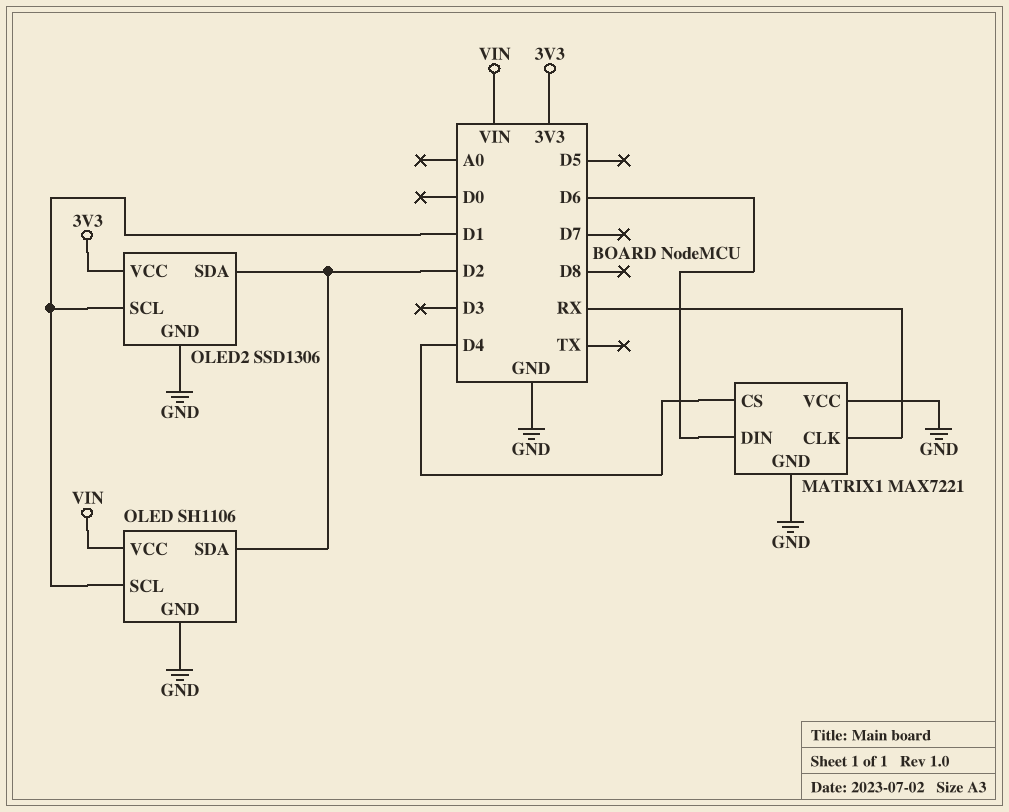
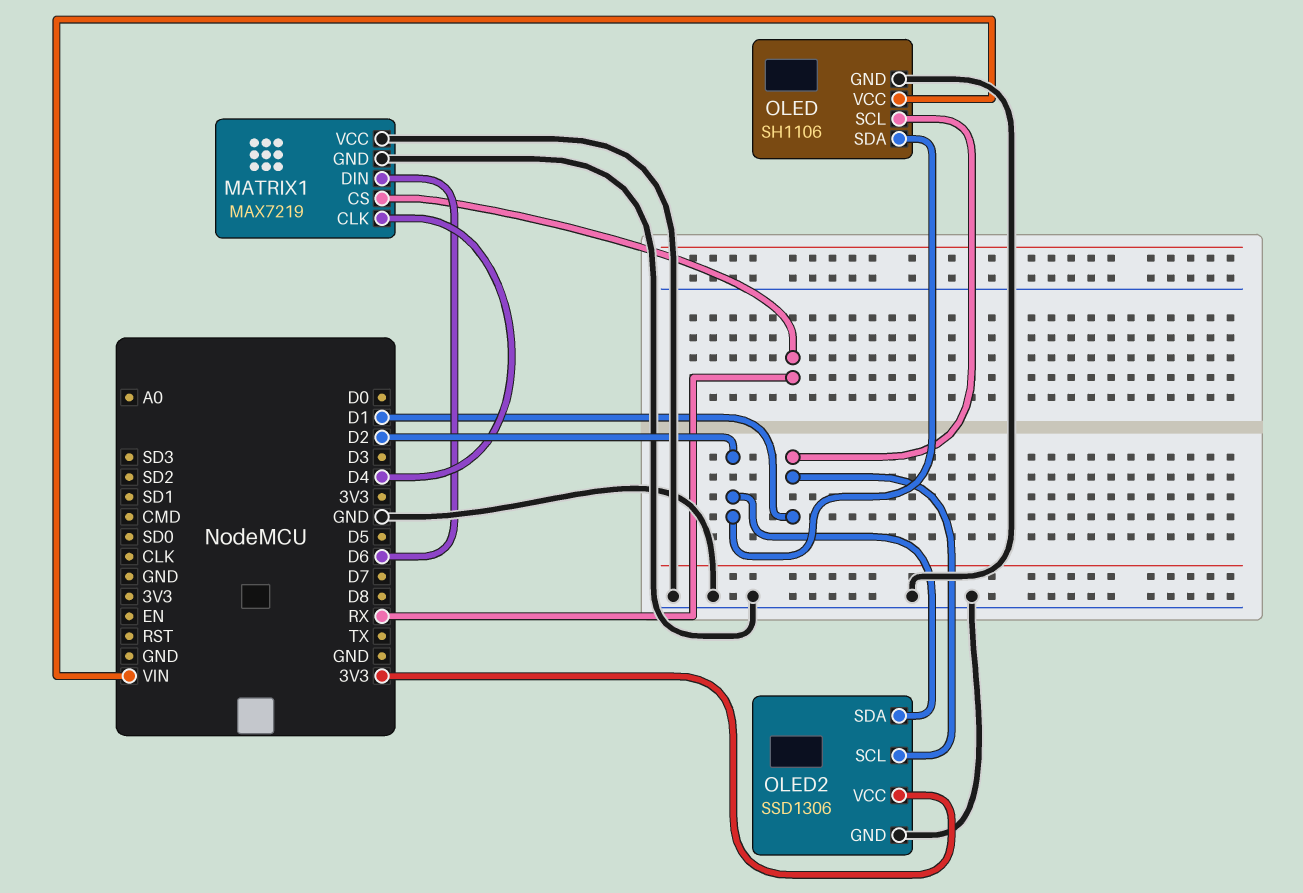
MATRIX1: MAX7221 -> MAX7219
MATRIX1 pin CLK: RX -> D4
MATRIX1 pin CS: D4 -> RX

